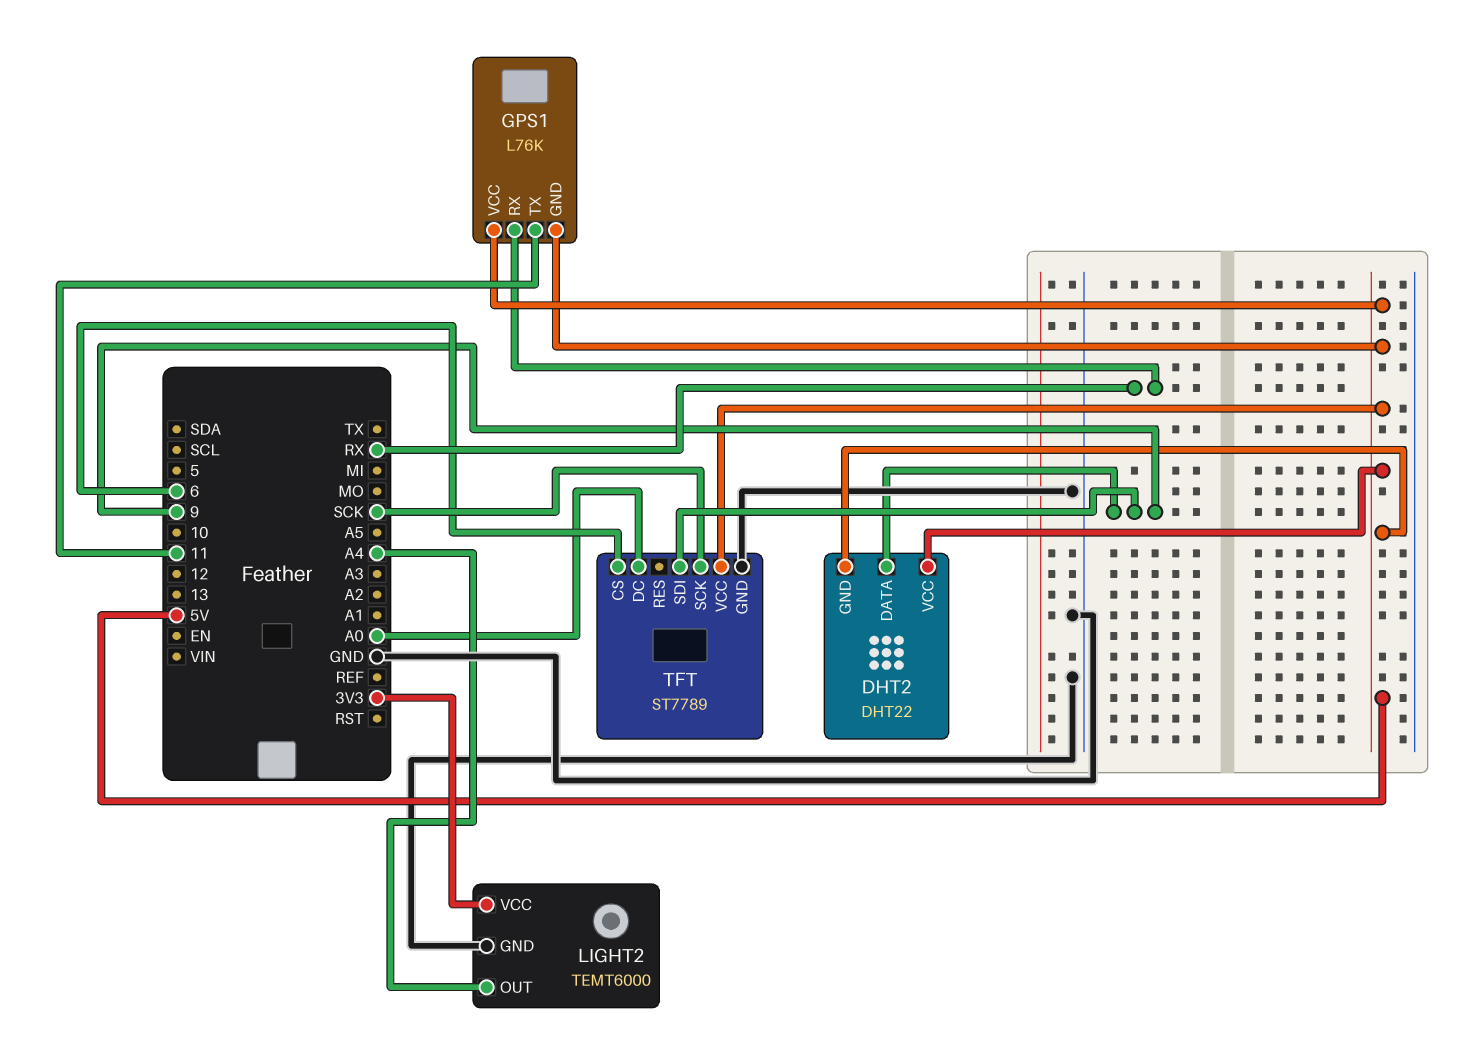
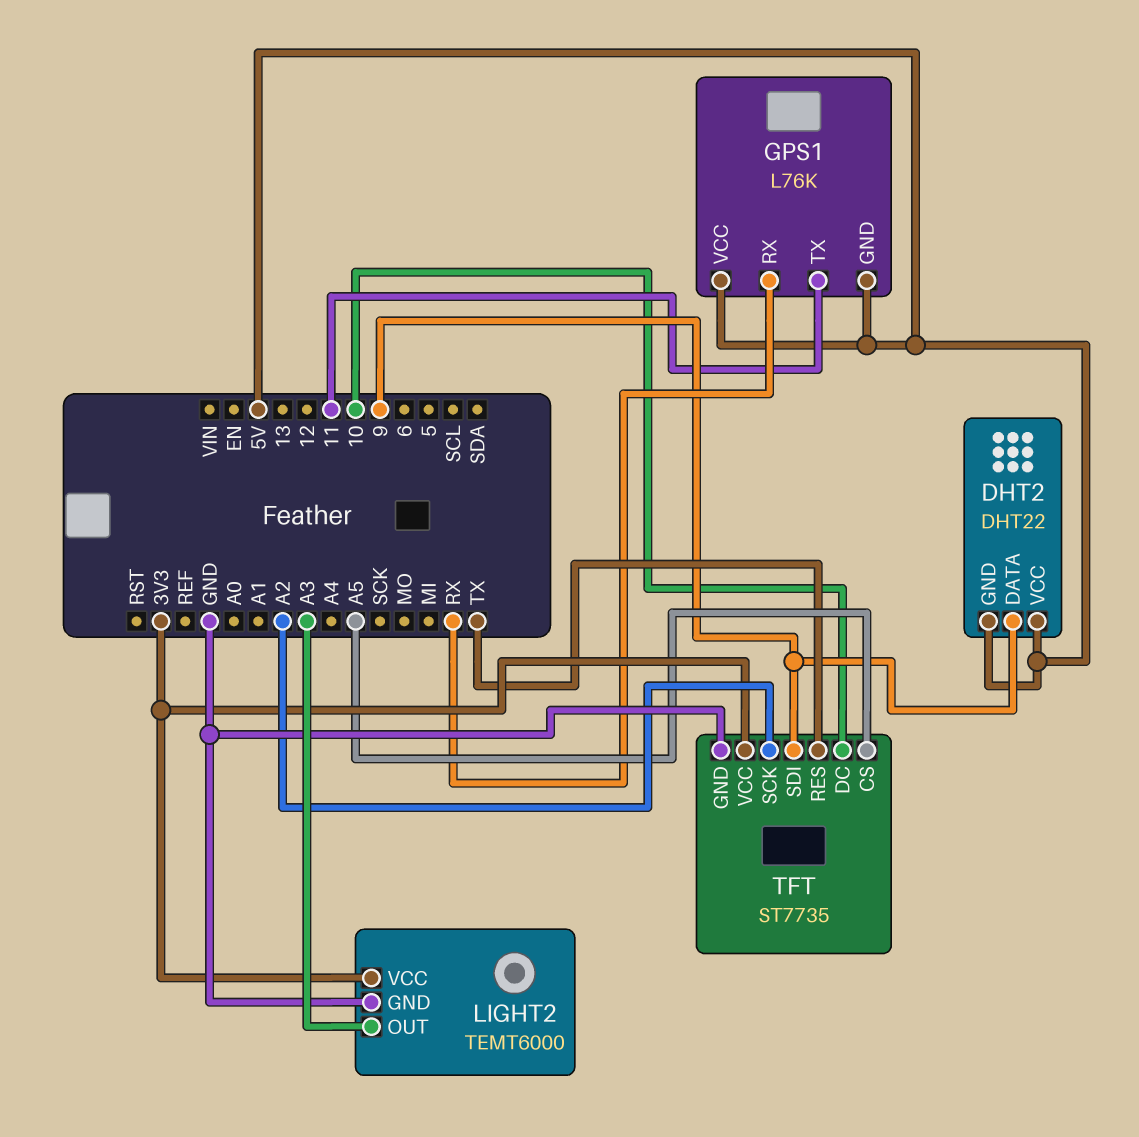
LIGHT2 pin OUT: A4 -> A3
TFT: ST7789 -> ST7735
TFT pin CS: 6 -> A5
TFT pin DC: A0 -> 10
TFT pin RES: none -> TX
TFT pin SCK: SCK -> A2
TFT pin VCC: 5V -> 3V3

